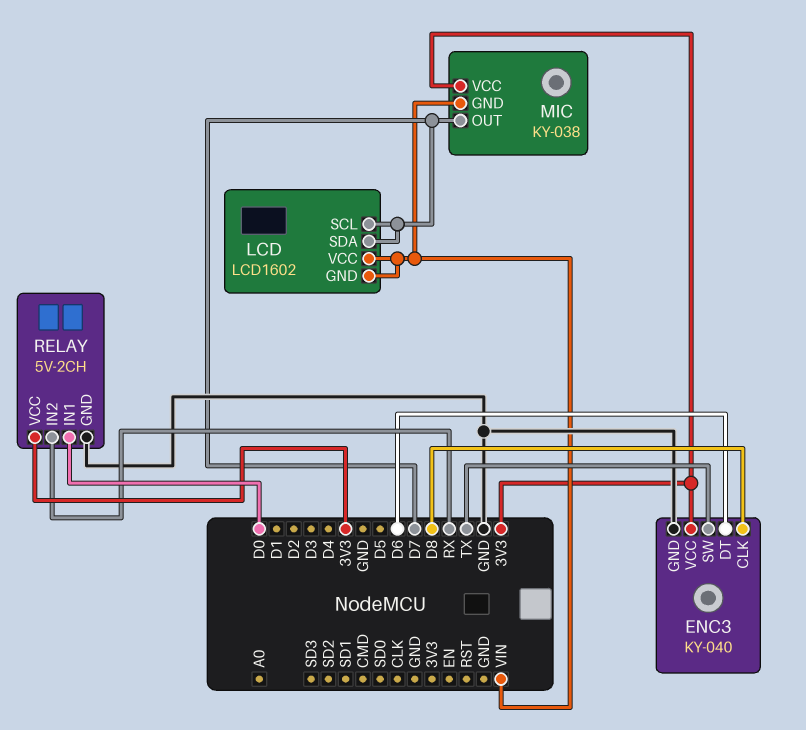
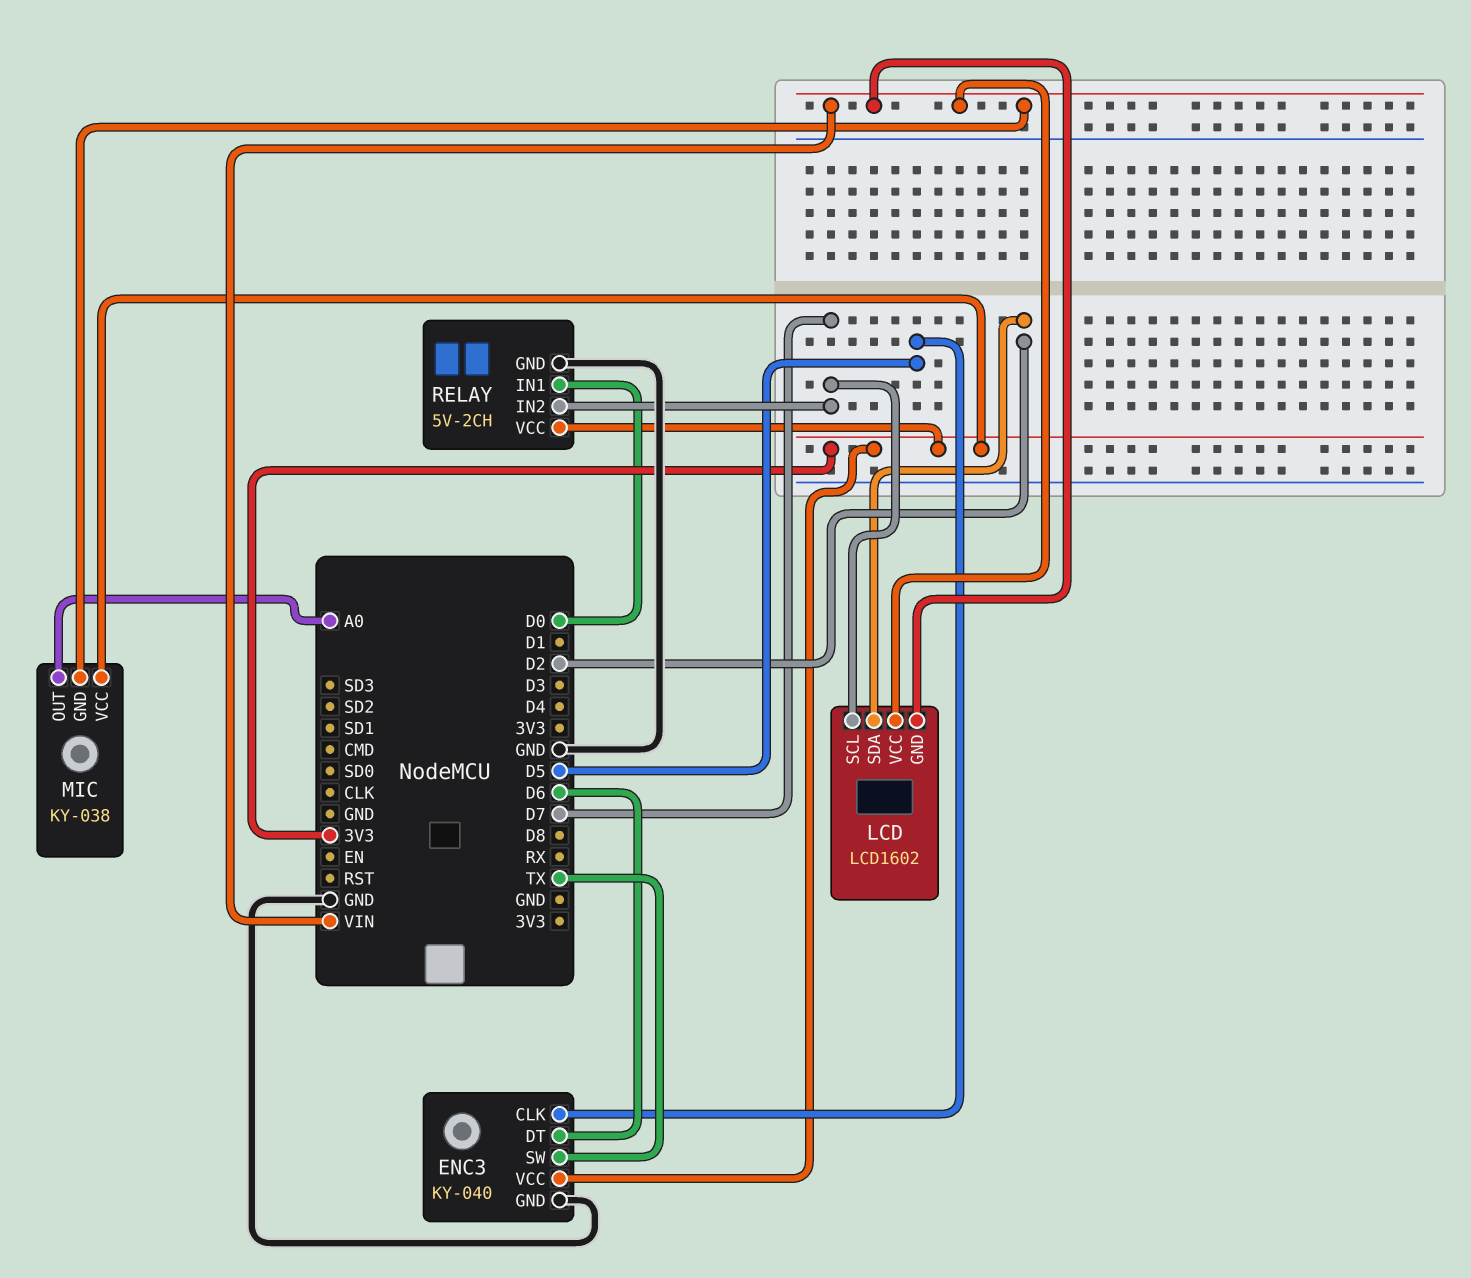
ENC3 pin CLK: D8 -> D5
LCD pin SDA: D7 -> D2
MIC pin OUT: D7 -> A0
RELAY pin IN2: RX -> D7

